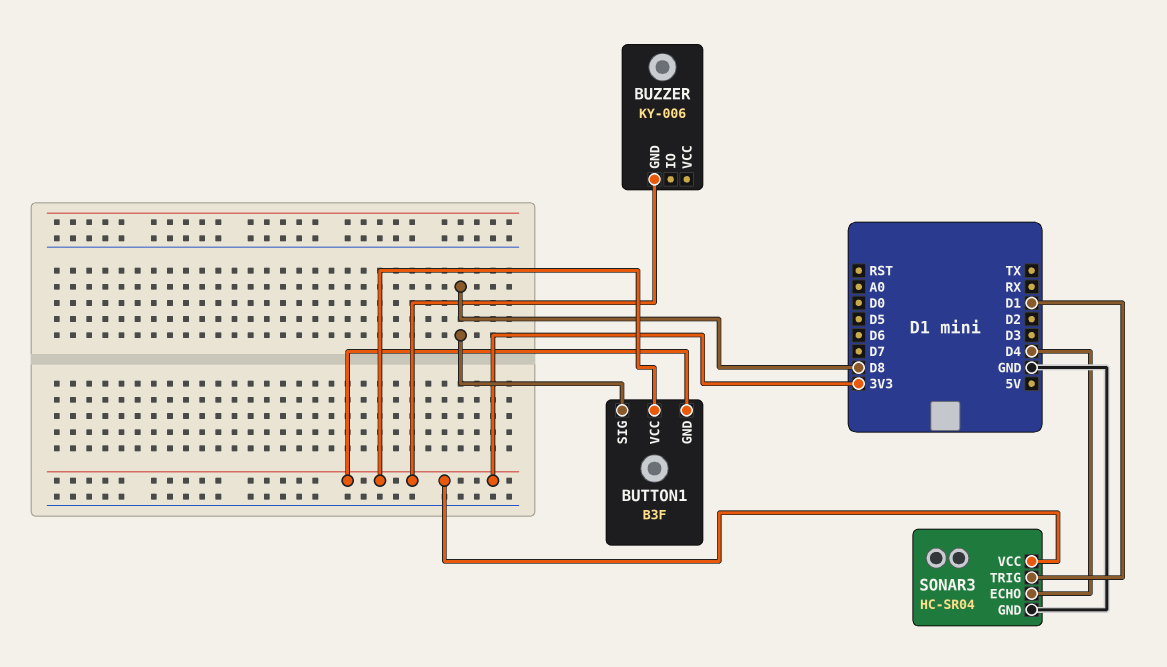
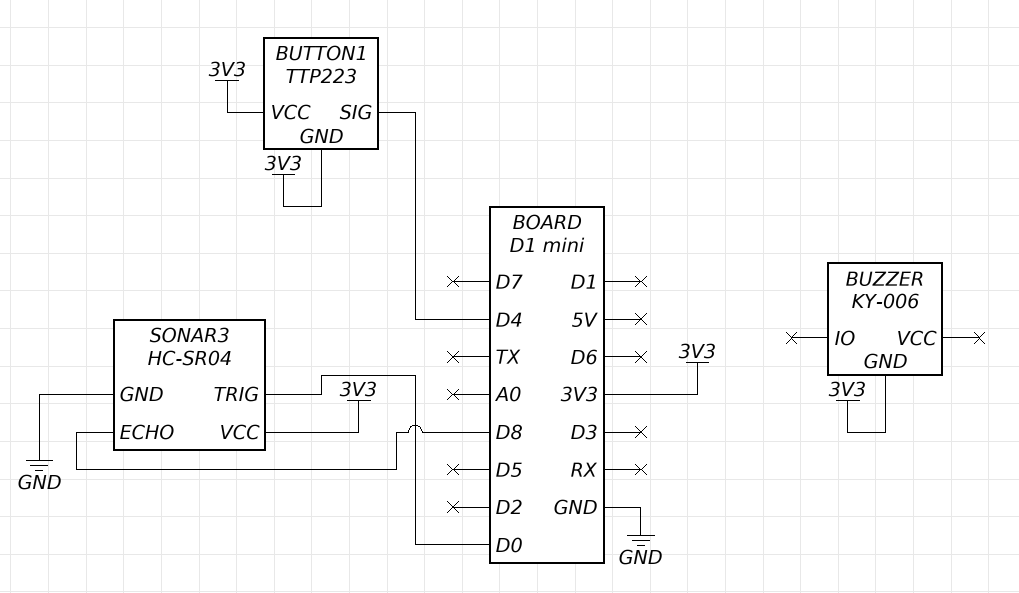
BUTTON1: B3F -> TTP223
BUTTON1 pin SIG: D8 -> D4
SONAR3 pin ECHO: D4 -> D8
SONAR3 pin TRIG: D1 -> D0

